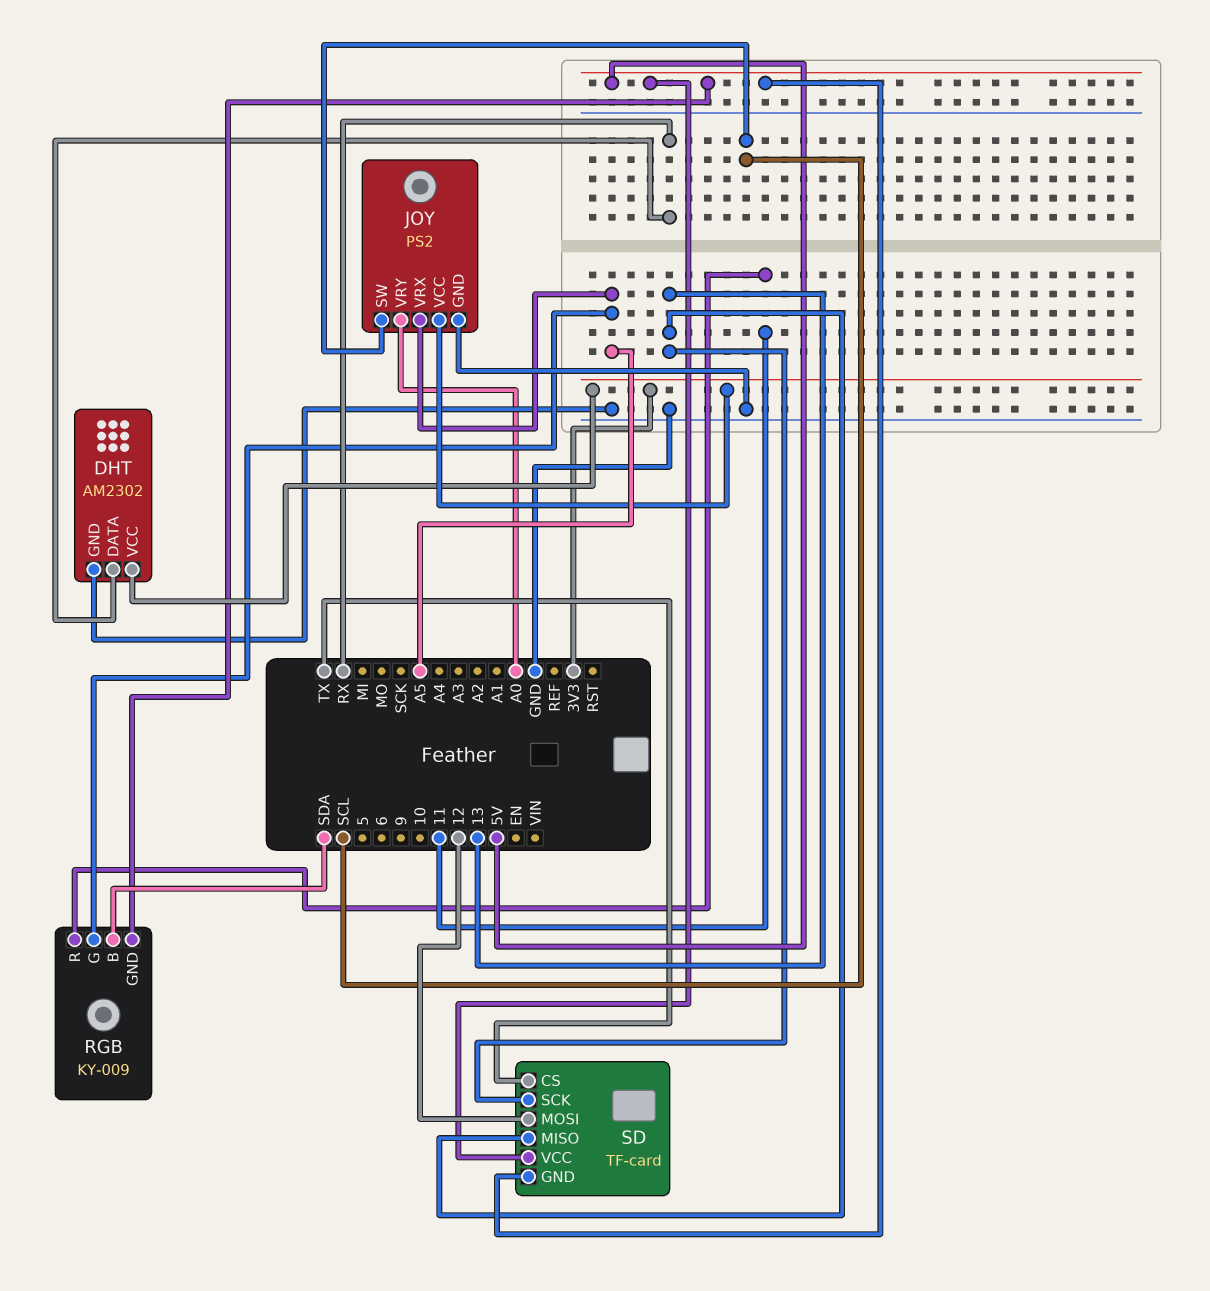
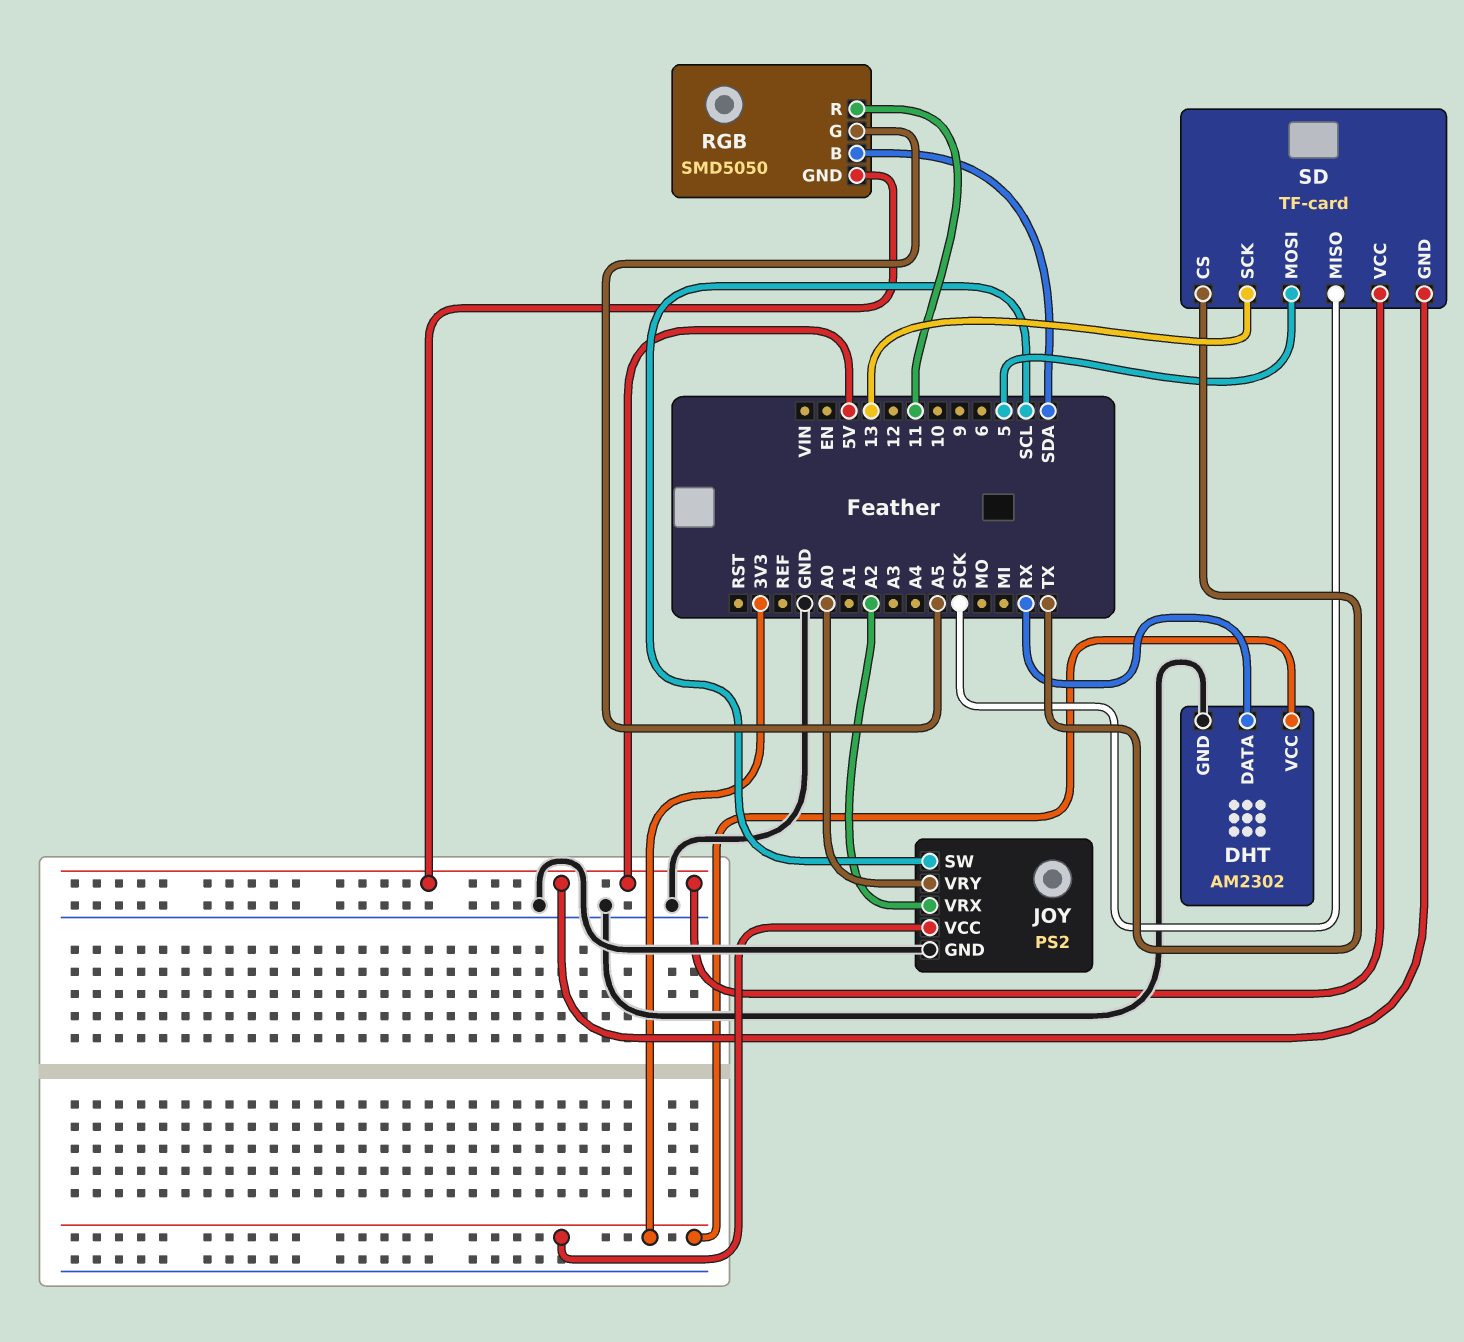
JOY pin VRX: A5 -> A2
RGB: KY-009 -> SMD5050
SD pin MISO: 13 -> SCK
SD pin MOSI: 12 -> 5

